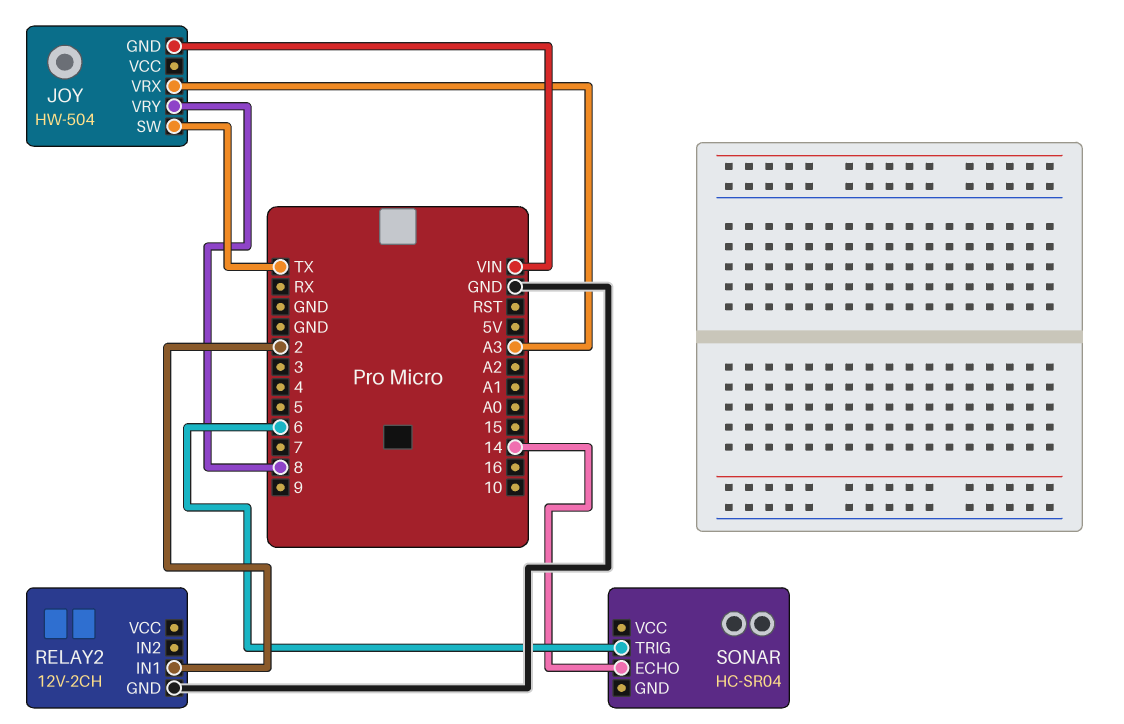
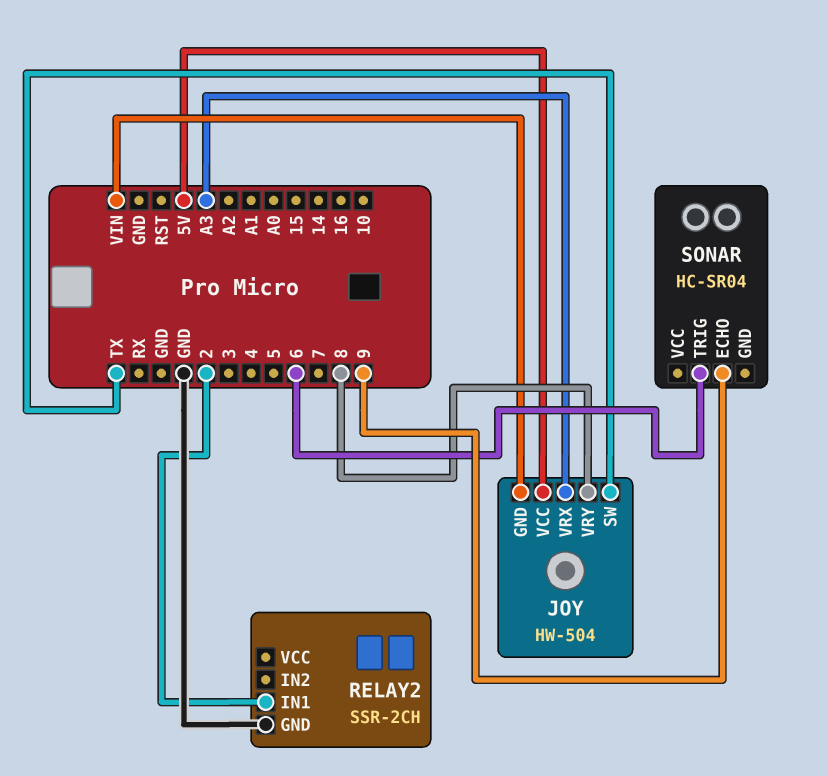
JOY pin VCC: none -> 5V
RELAY2: 12V-2CH -> SSR-2CH
SONAR pin ECHO: 14 -> 9

